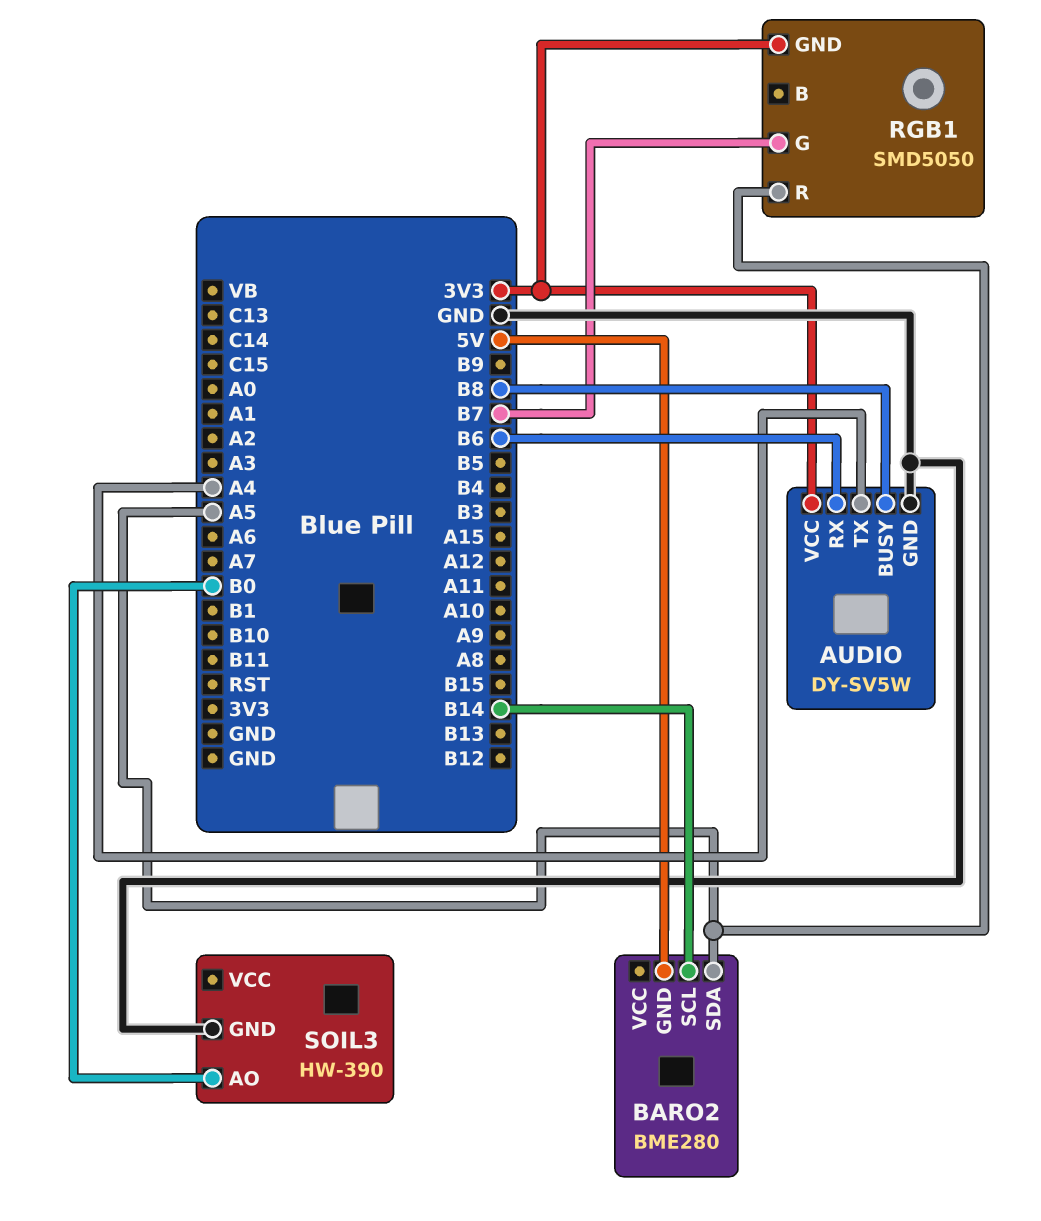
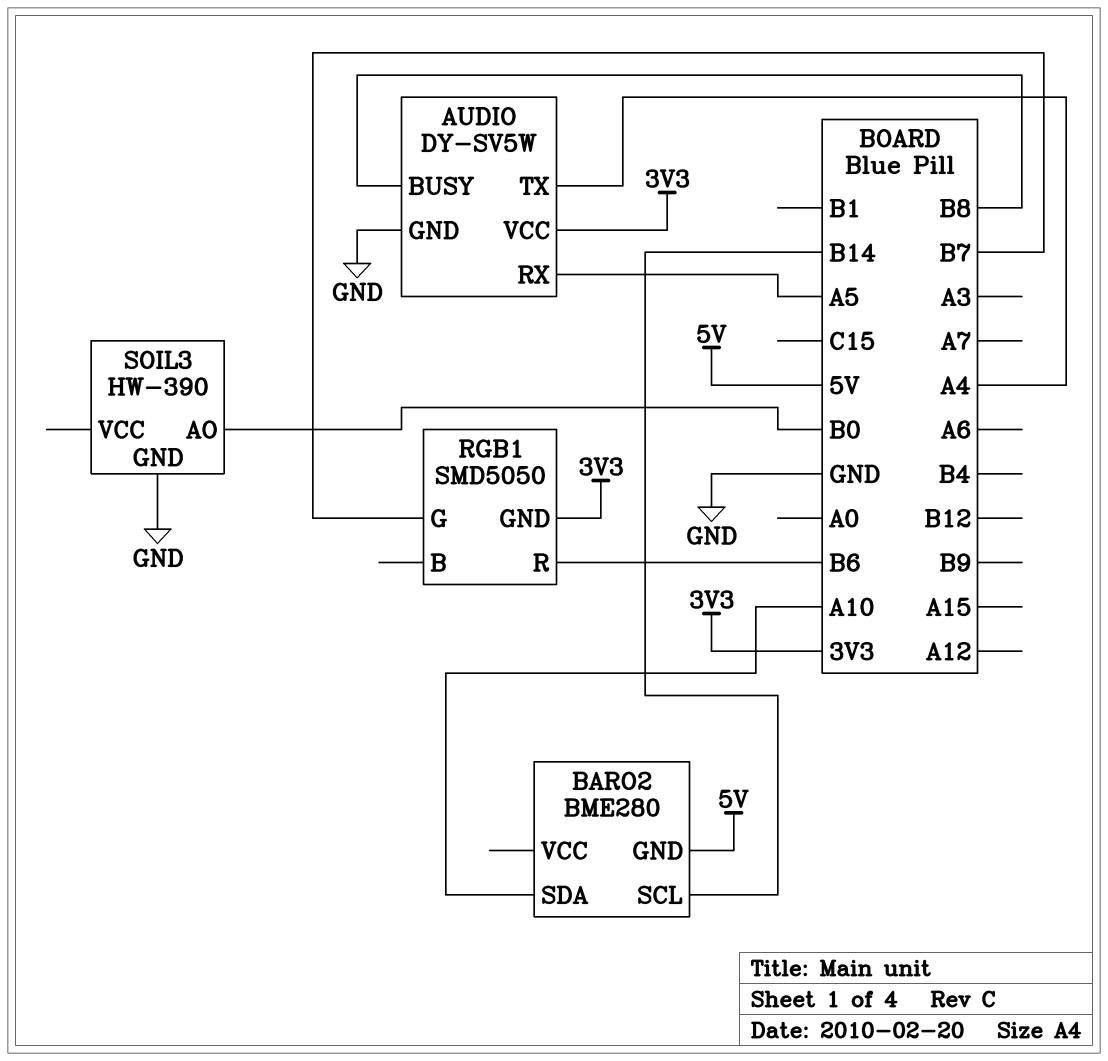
AUDIO pin RX: B6 -> A5
BARO2 pin SDA: A5 -> A10
RGB1 pin R: A5 -> B6

